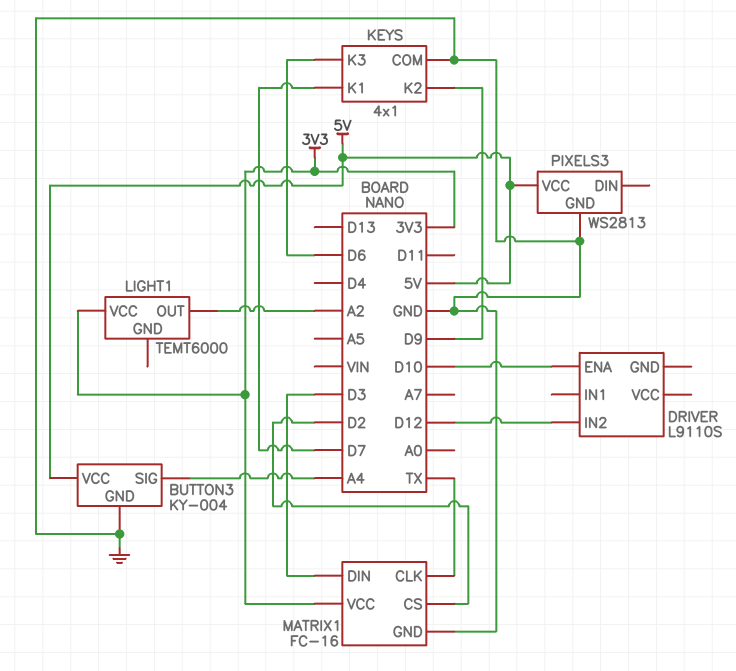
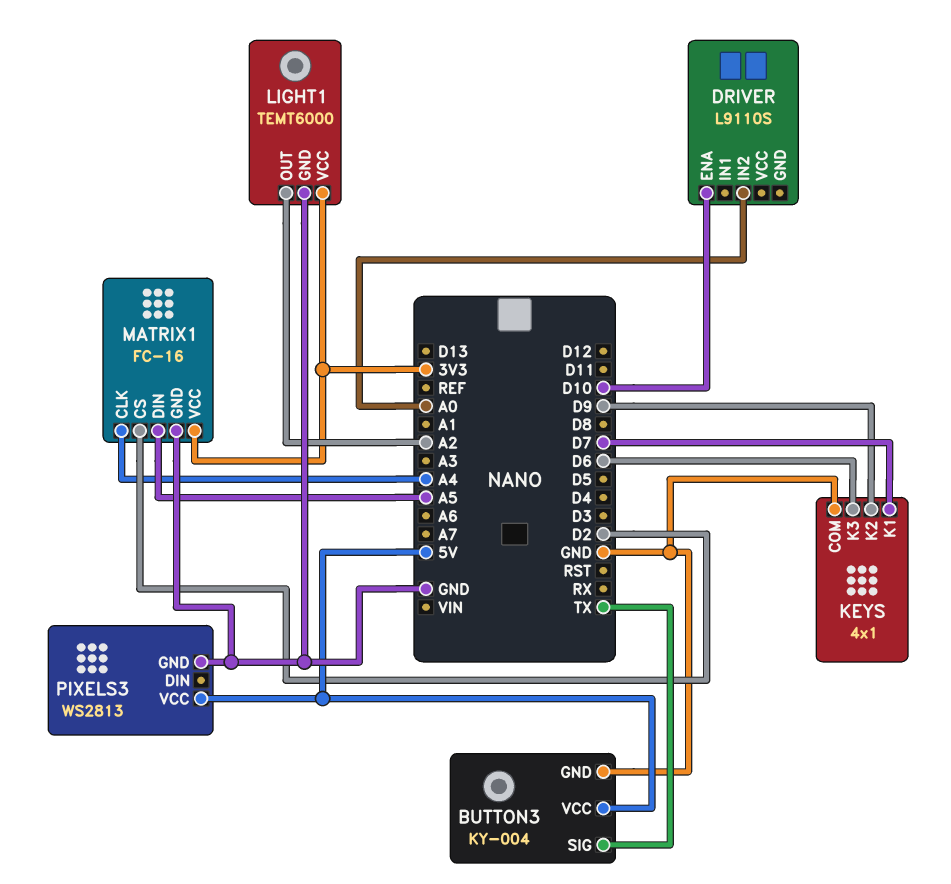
BUTTON3 pin SIG: A4 -> TX
DRIVER pin IN2: D12 -> A0
LIGHT1 pin GND: none -> GND
MATRIX1 pin CLK: TX -> A4
MATRIX1 pin DIN: D3 -> A5

